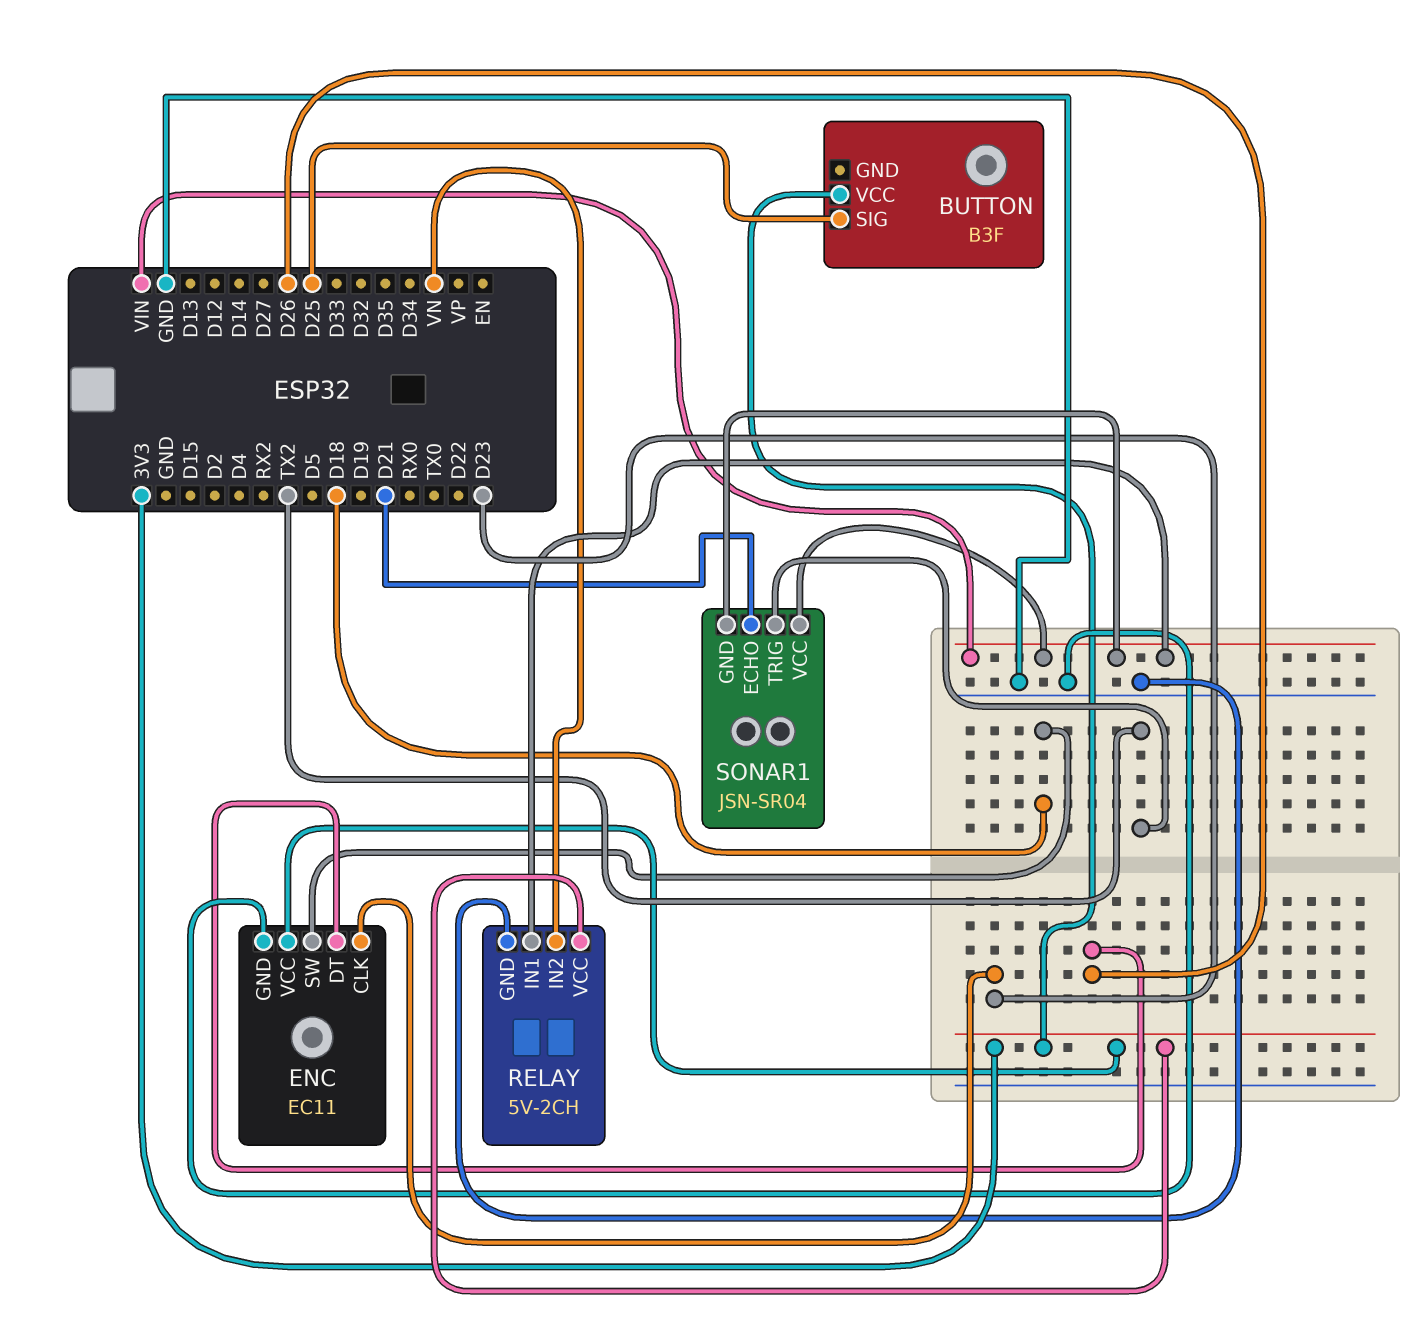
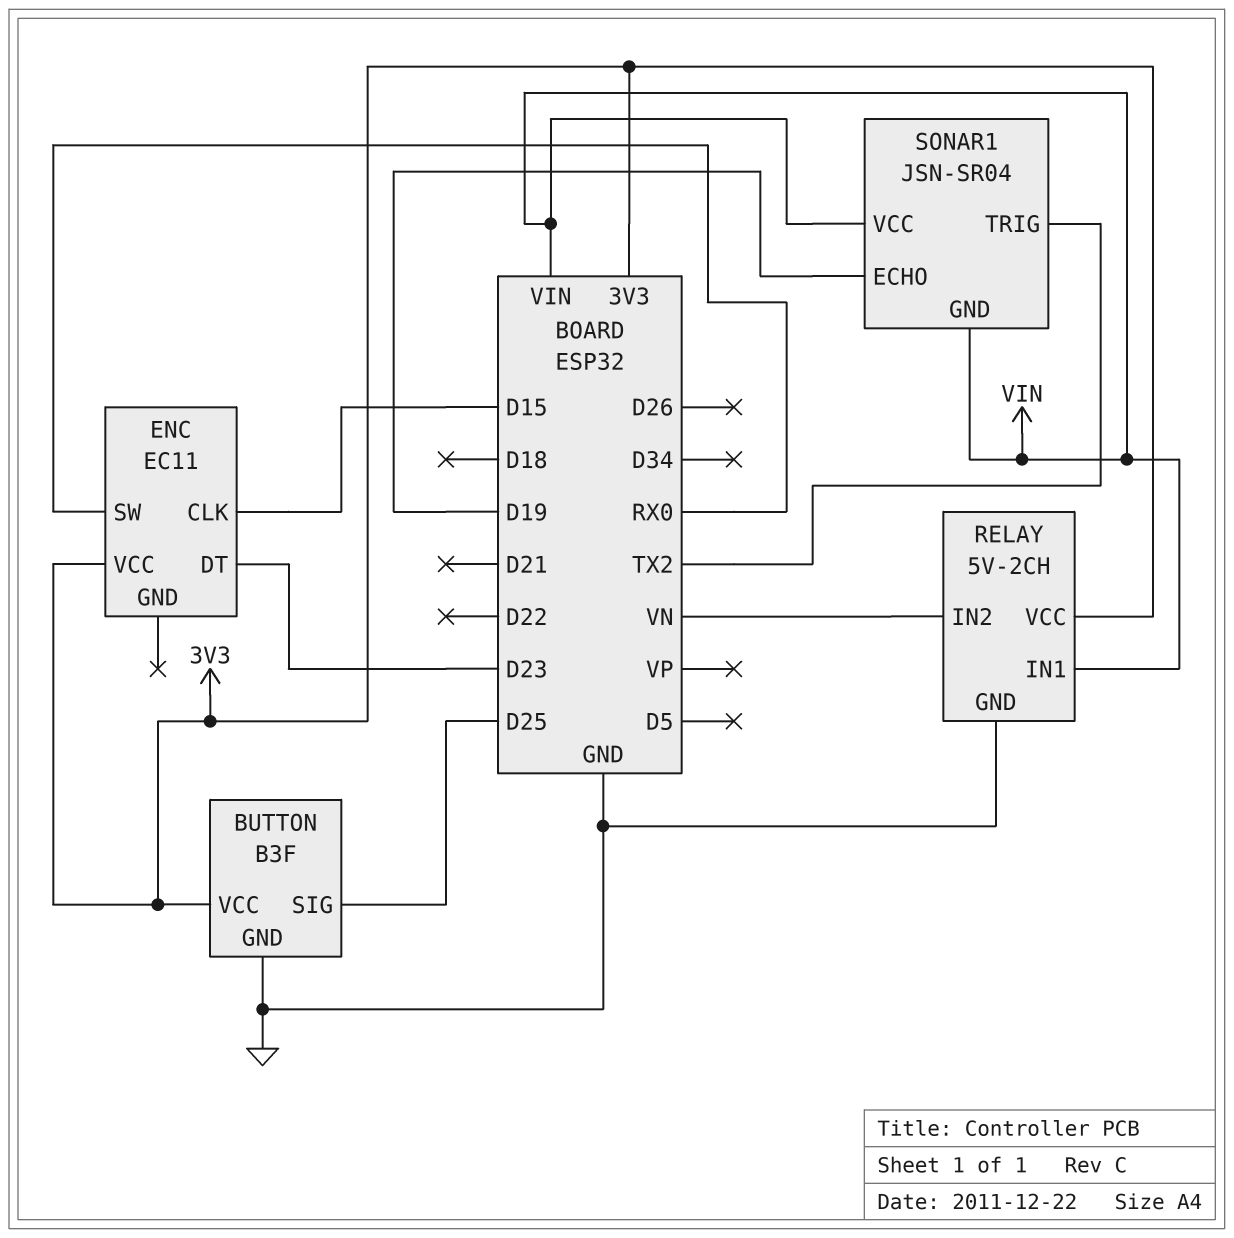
BUTTON pin GND: none -> GND
ENC pin CLK: D23 -> D15
ENC pin DT: D26 -> D23
ENC pin GND: GND -> none
ENC pin SW: D18 -> RX0
SONAR1 pin ECHO: D21 -> D19

